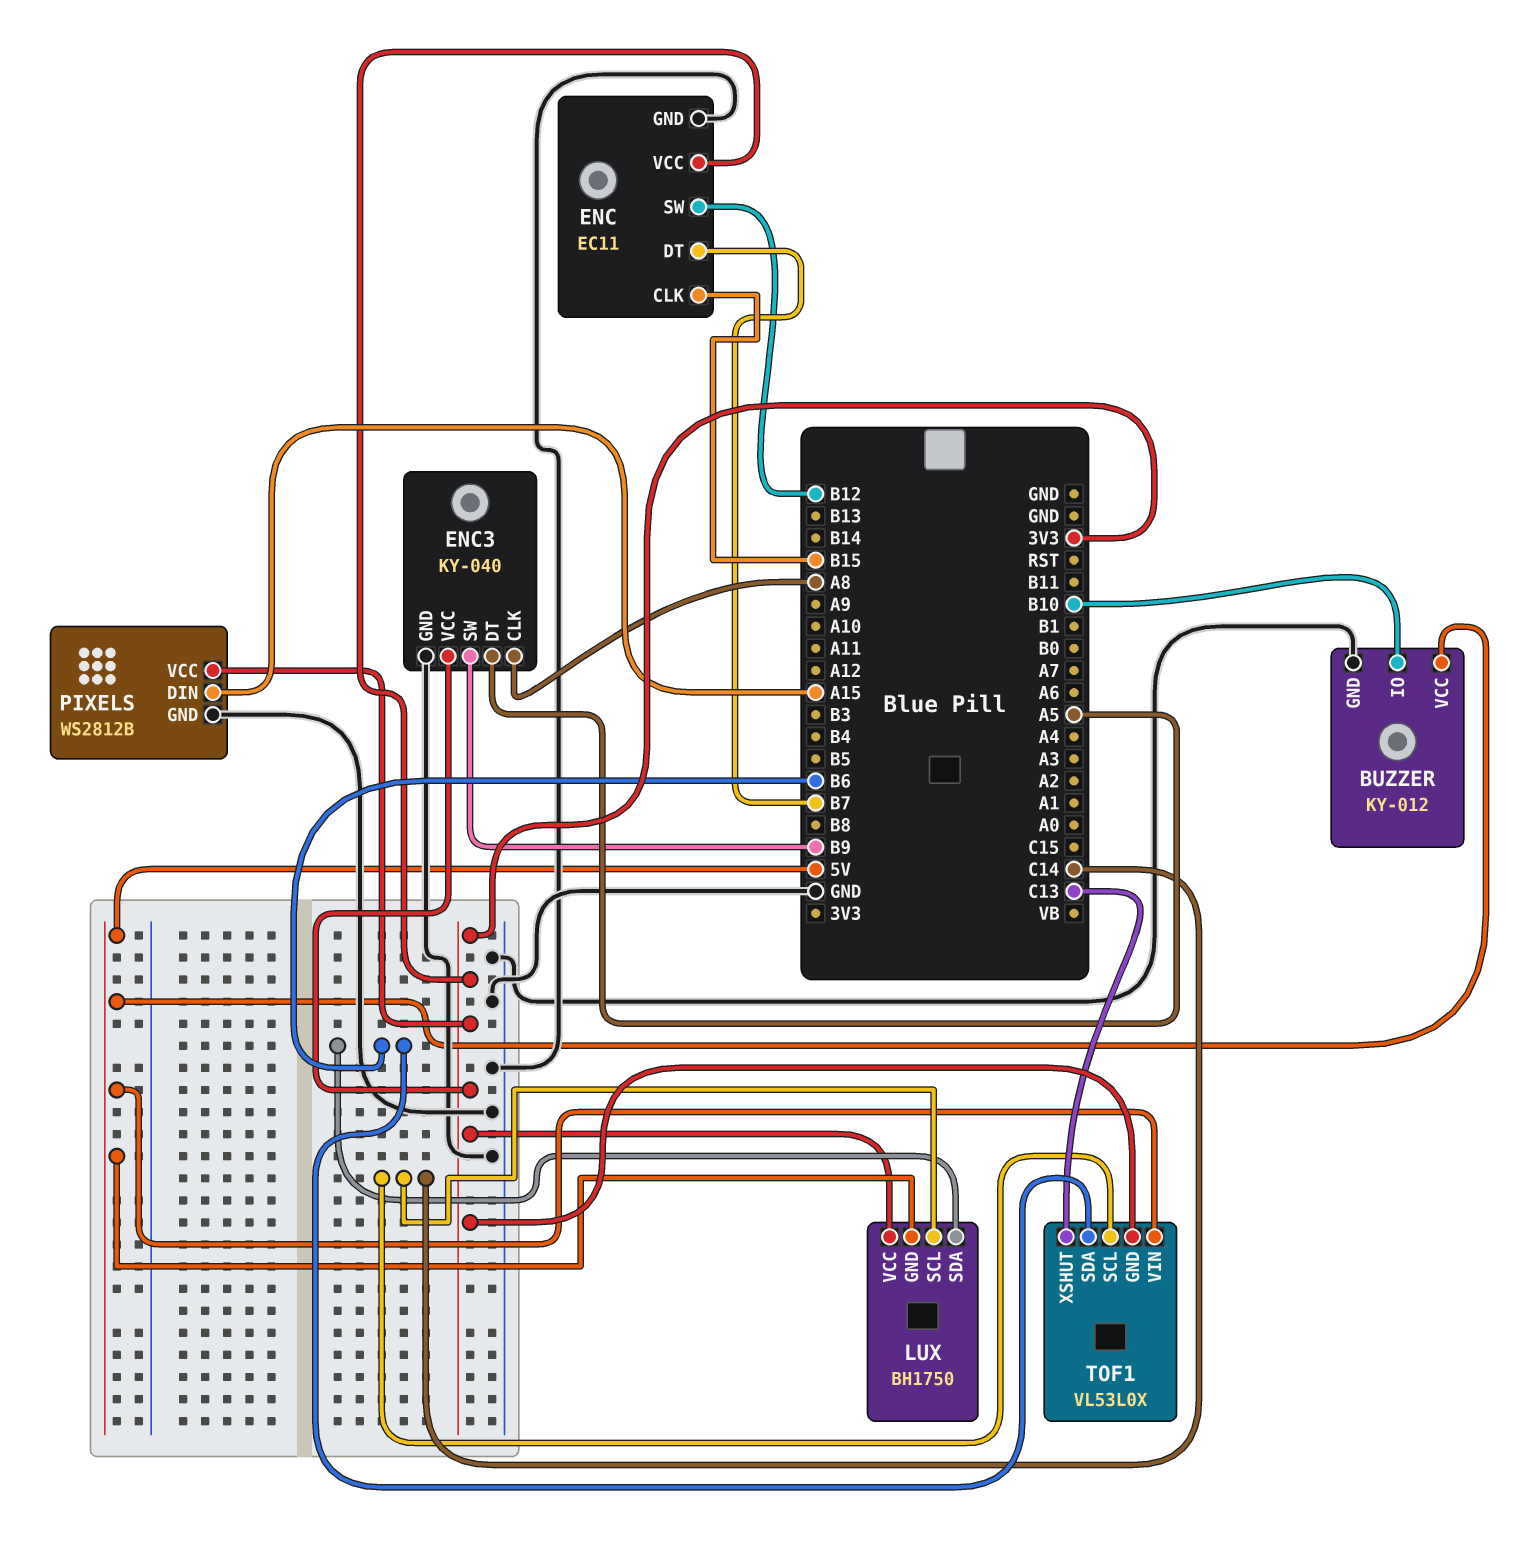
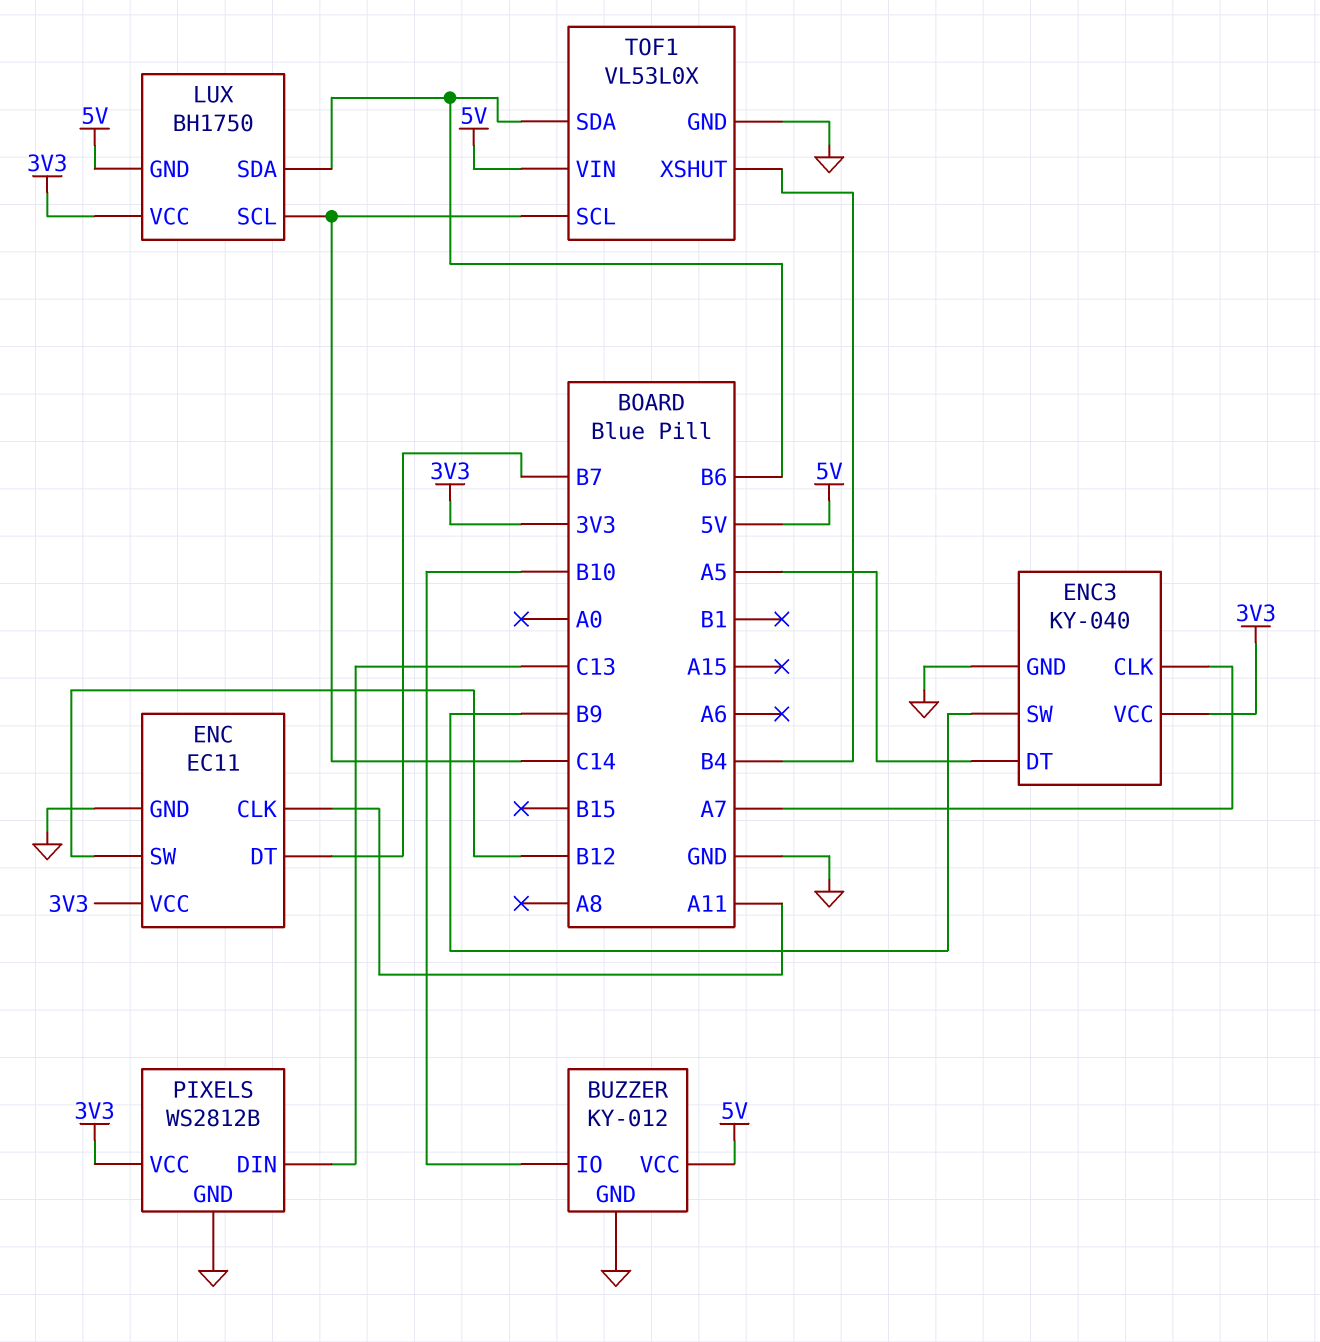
ENC pin CLK: B15 -> A11
ENC3 pin CLK: A8 -> A7
PIXELS pin DIN: A15 -> C13
TOF1 pin GND: 3V3 -> GND
TOF1 pin XSHUT: C13 -> B4

